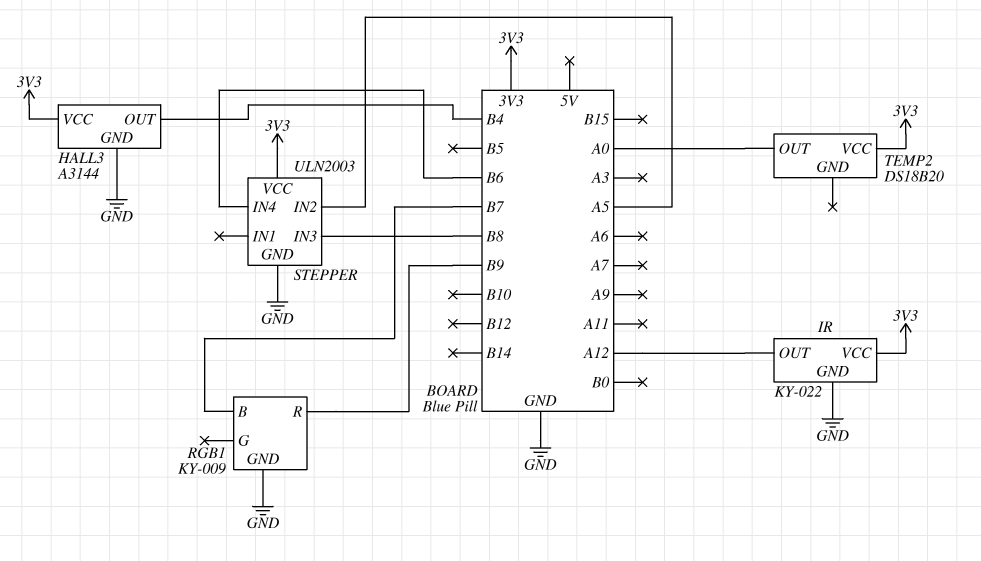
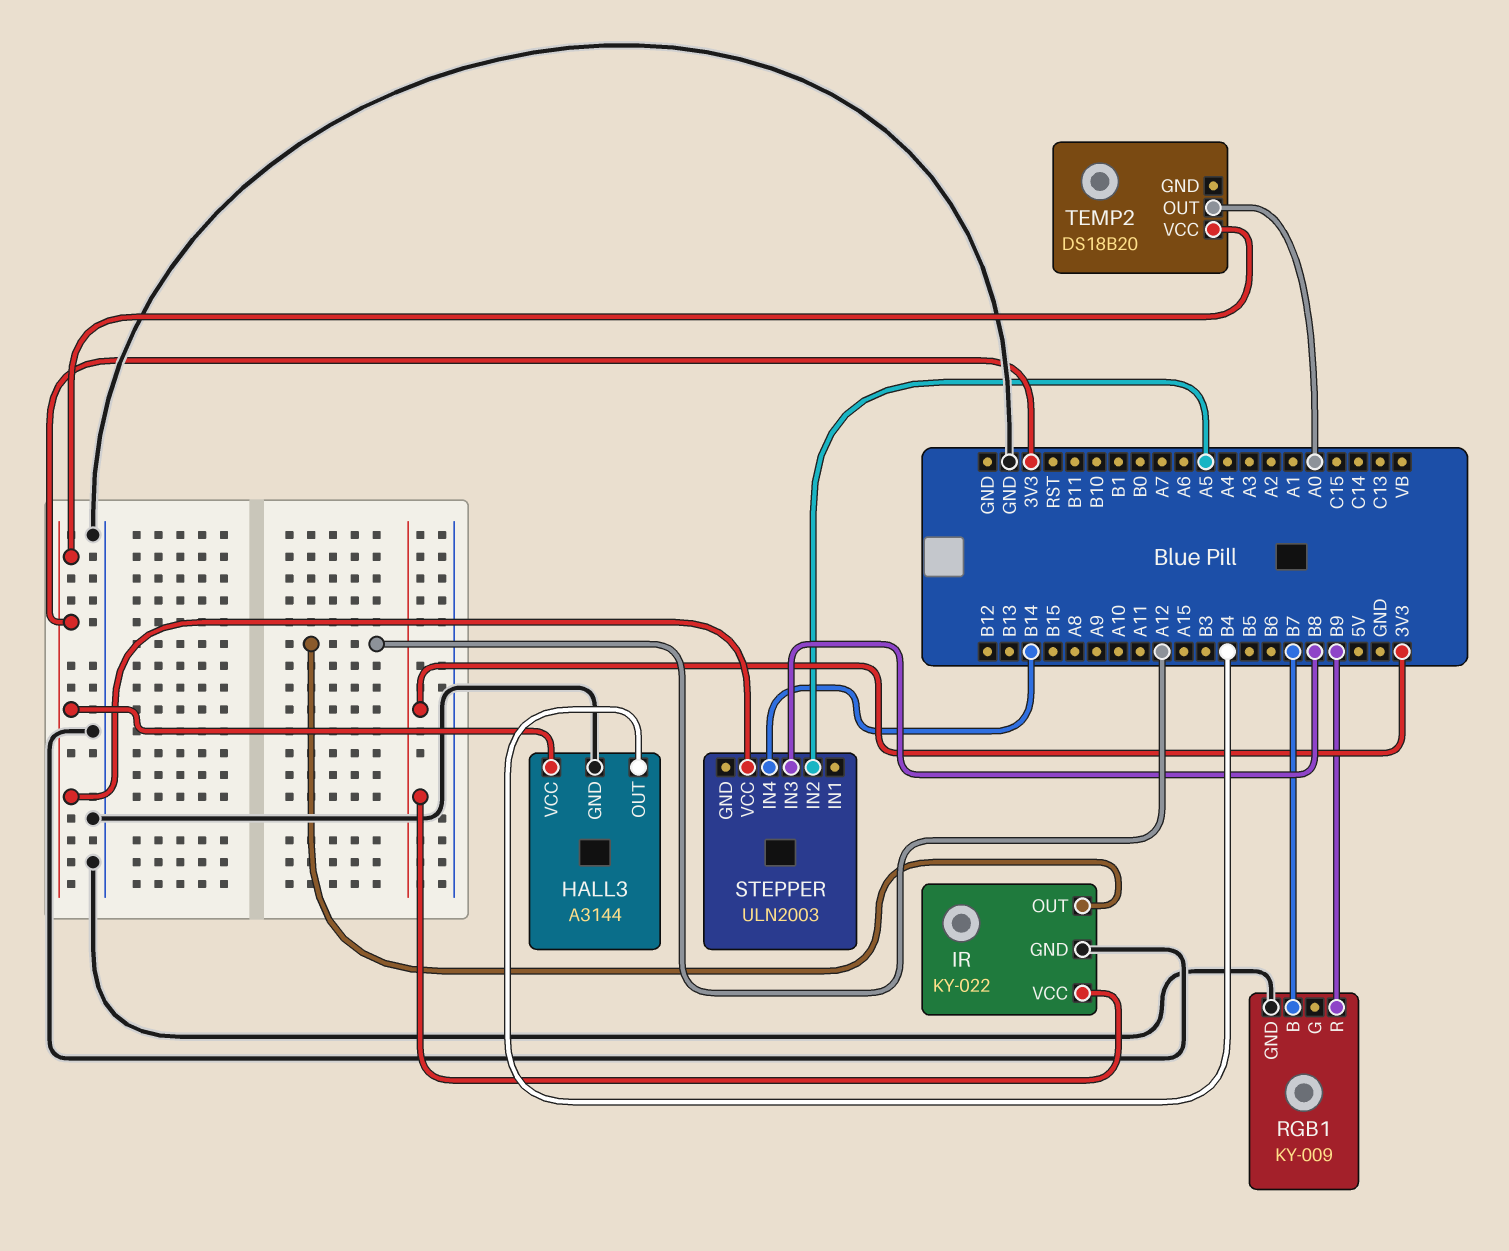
STEPPER pin GND: GND -> none
STEPPER pin IN4: B6 -> B14

